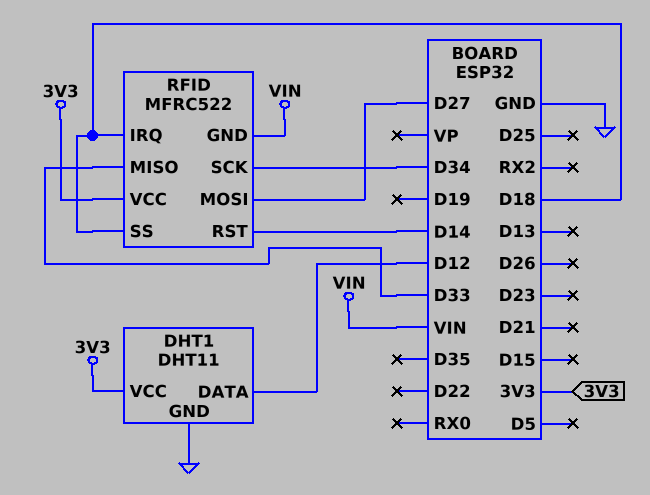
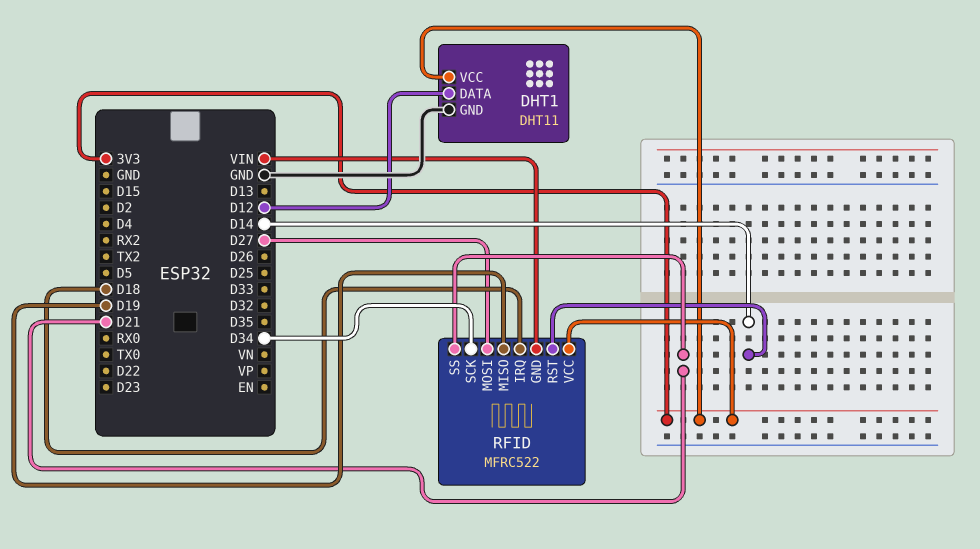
RFID pin MISO: D33 -> D19
RFID pin SS: D18 -> D21

